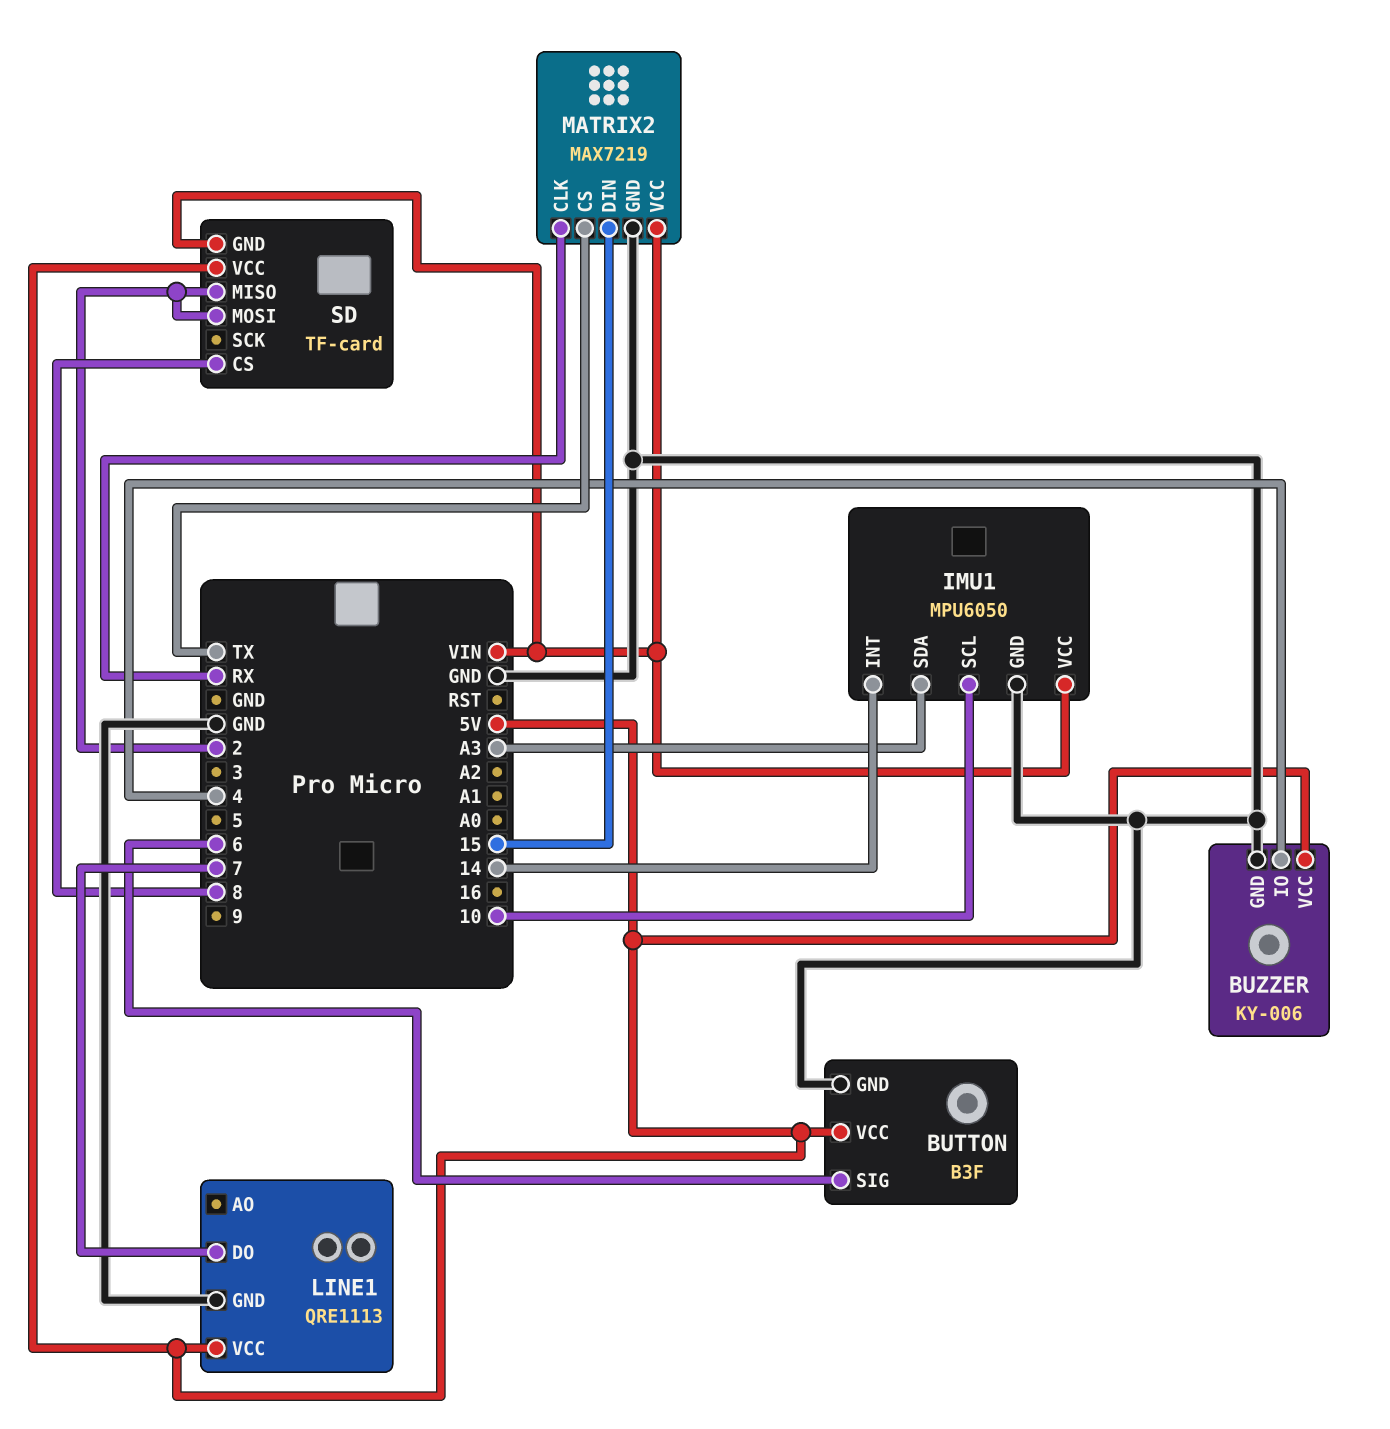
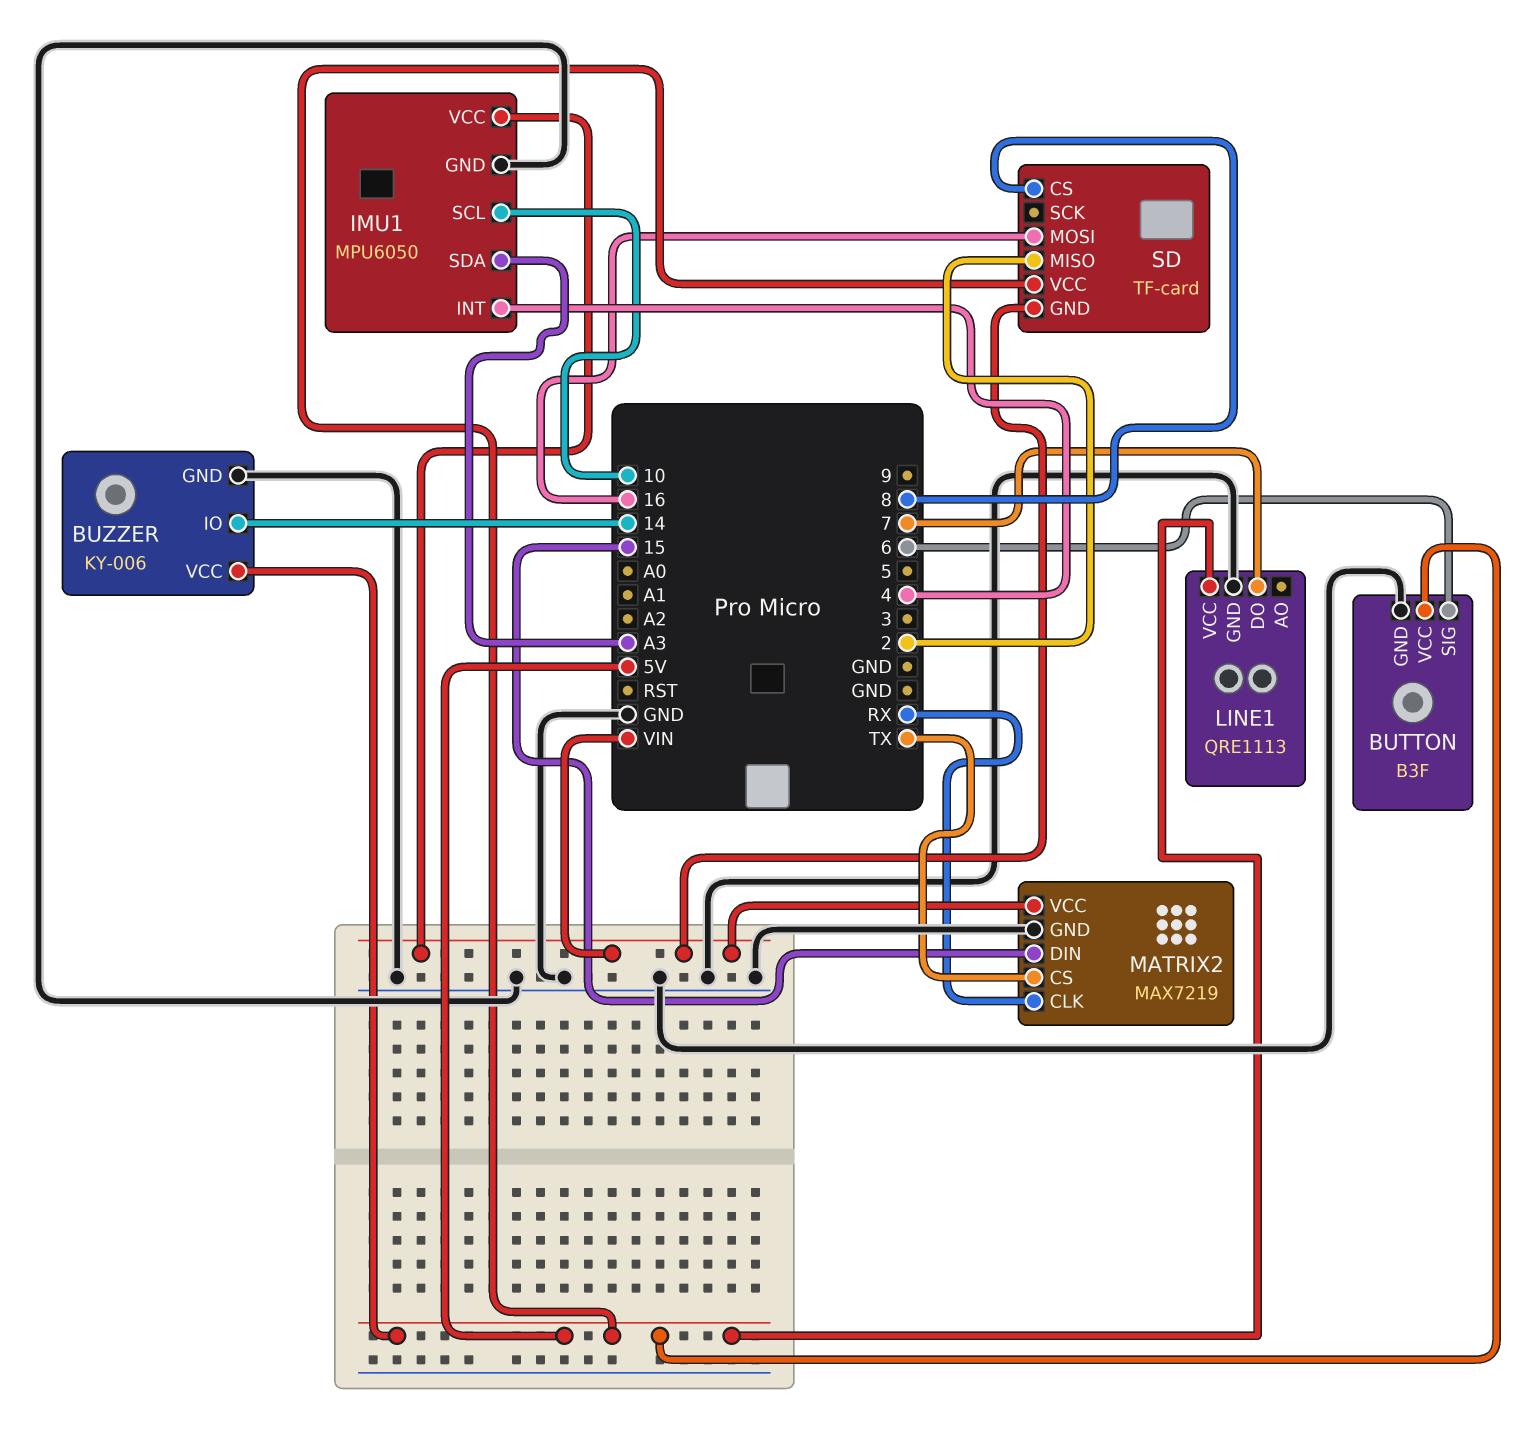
BUZZER pin IO: 4 -> 14
IMU1 pin INT: 14 -> 4
SD pin MOSI: 2 -> 16

